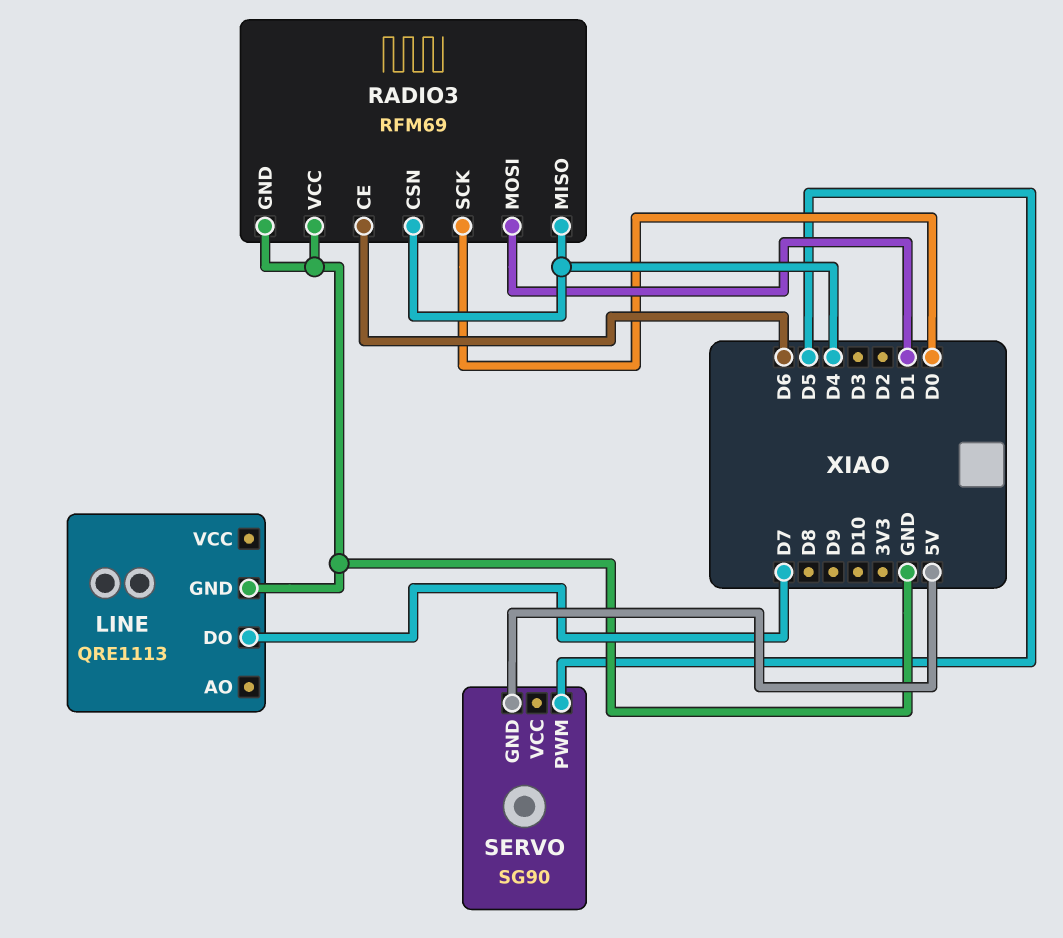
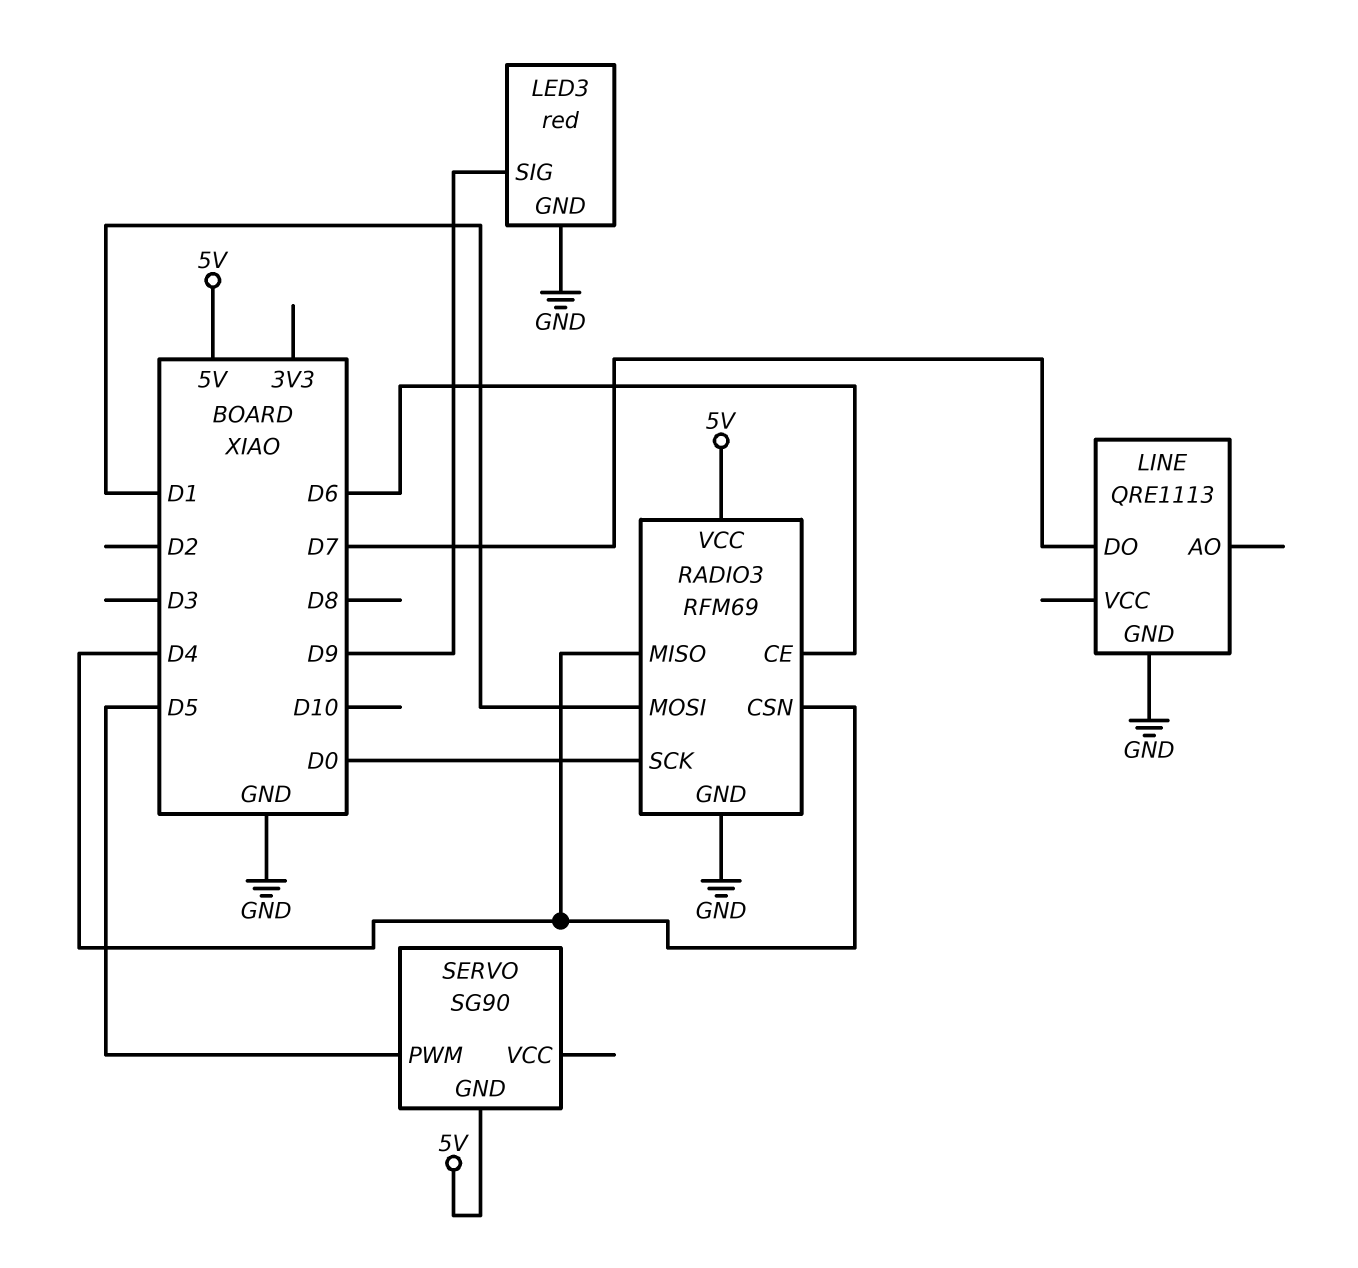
LED3: none -> red
LED3 pin GND: none -> GND
LED3 pin SIG: none -> D9
RADIO3 pin VCC: GND -> 5V

